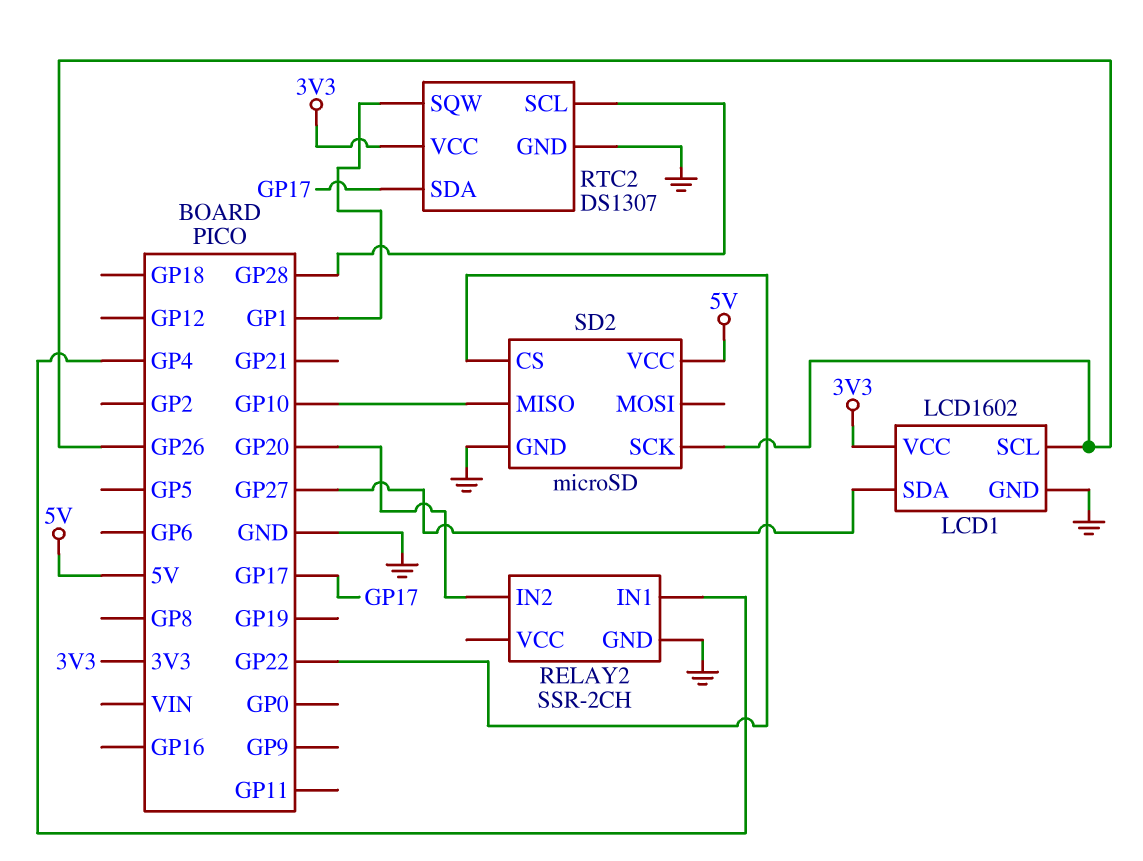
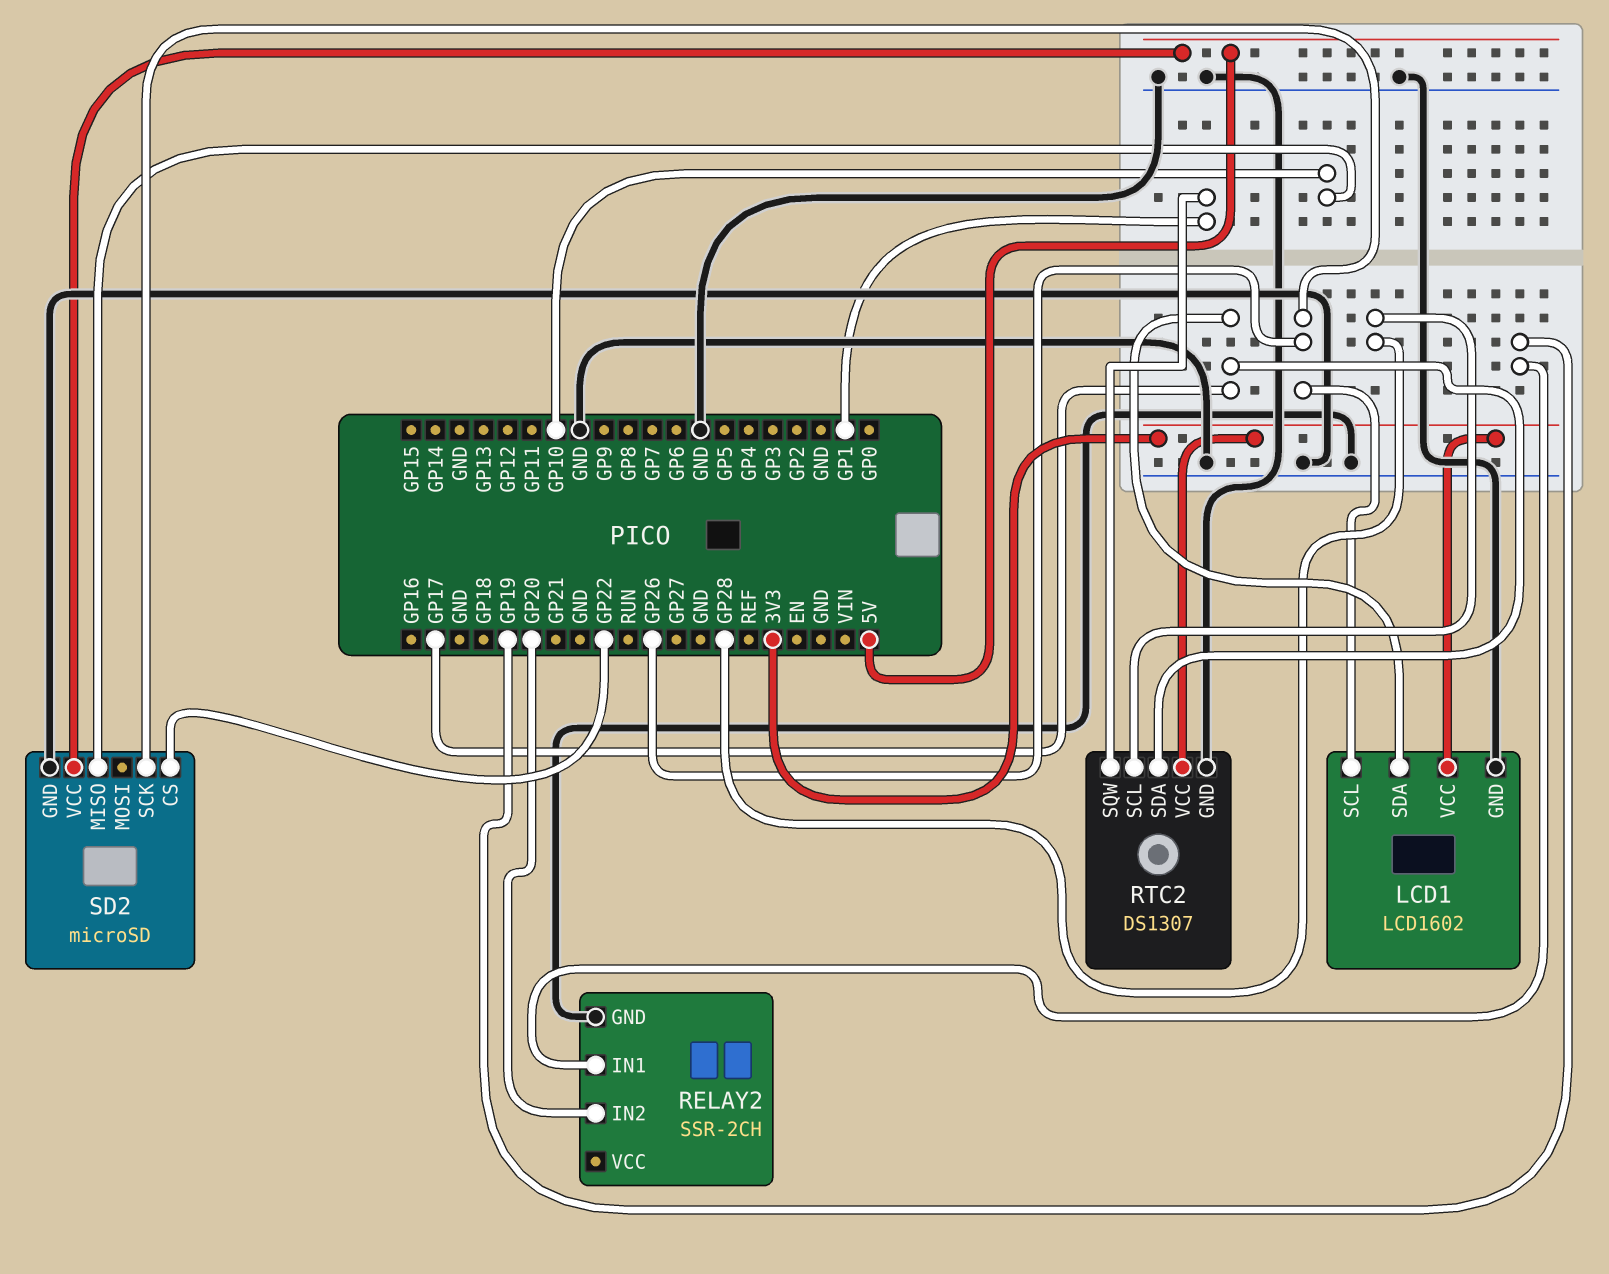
LCD1 pin SDA: GP27 -> GP17
RELAY2 pin IN1: GP4 -> GP19

